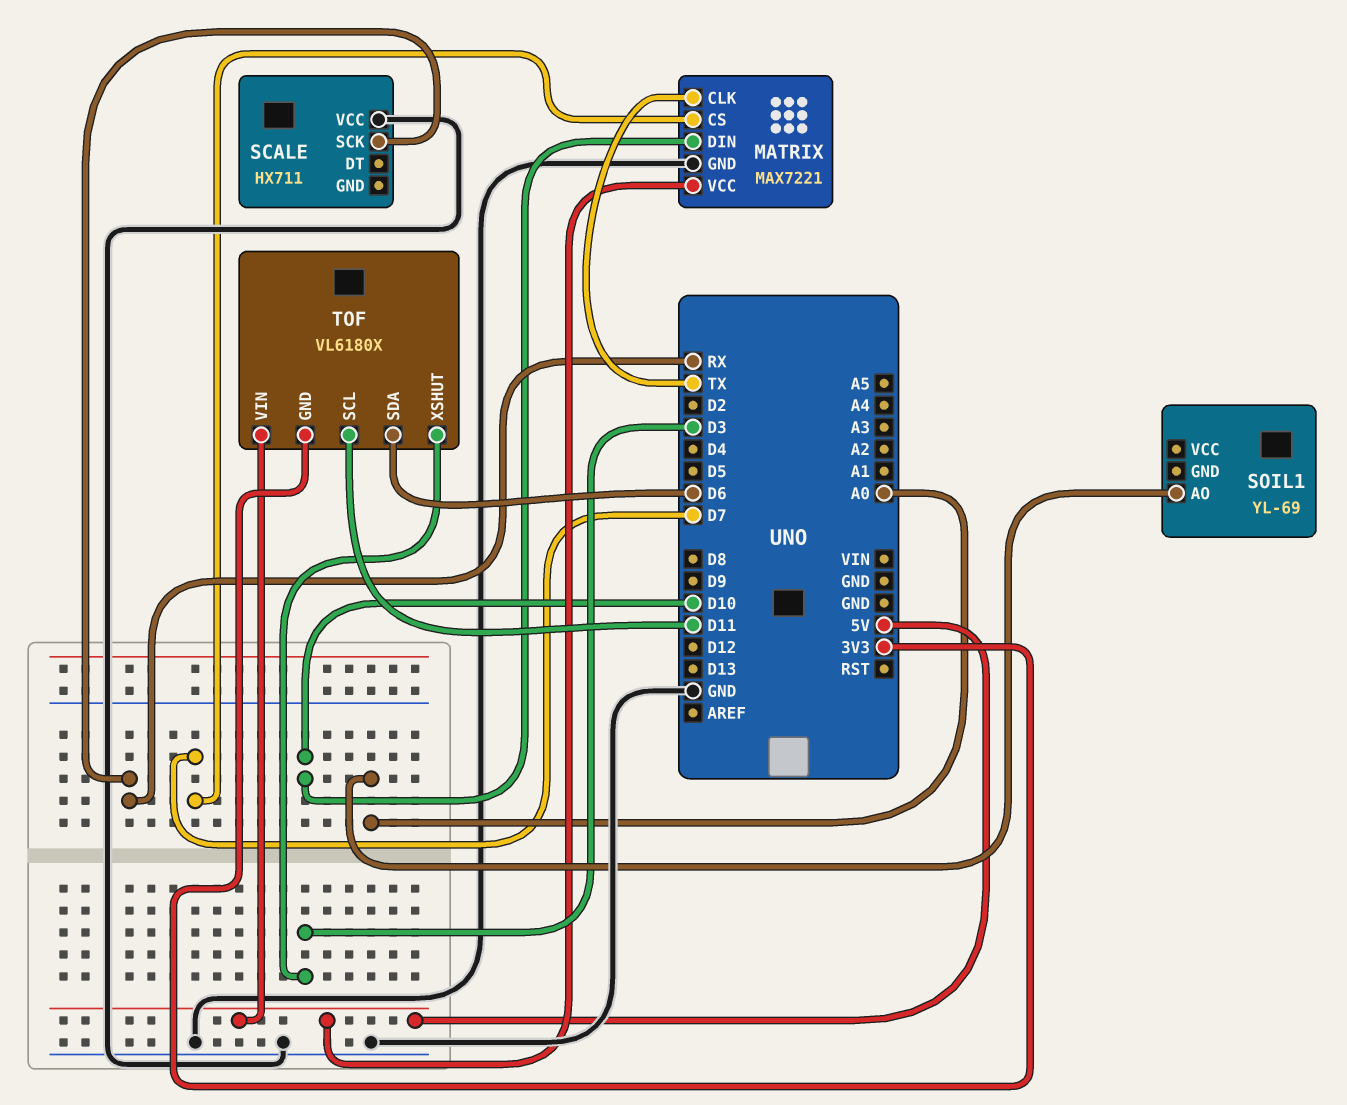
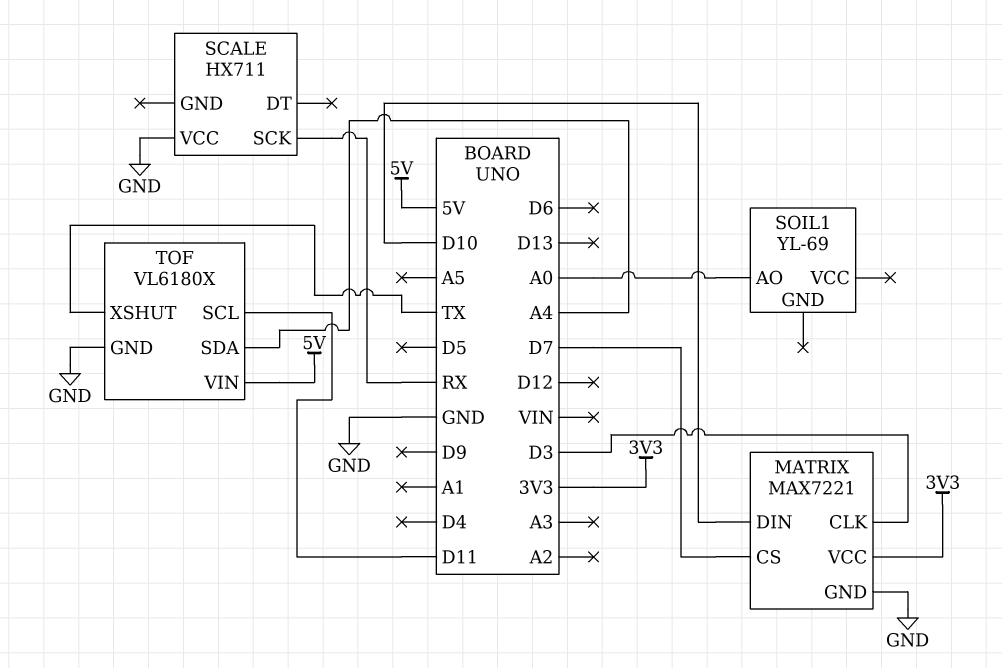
MATRIX pin CLK: TX -> D3
MATRIX pin VCC: 5V -> 3V3
TOF pin GND: 3V3 -> GND
TOF pin SDA: D6 -> A4
TOF pin XSHUT: D3 -> TX

